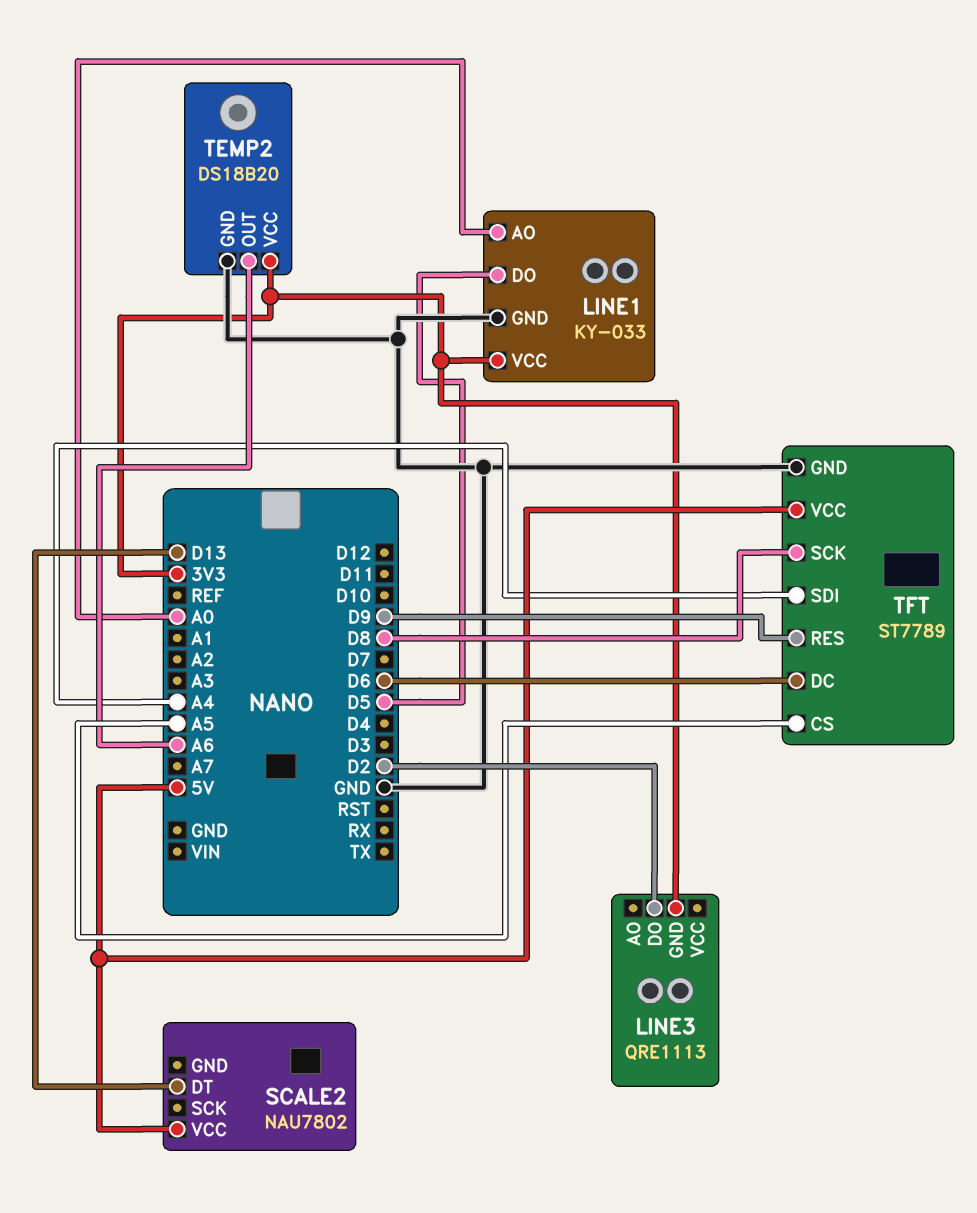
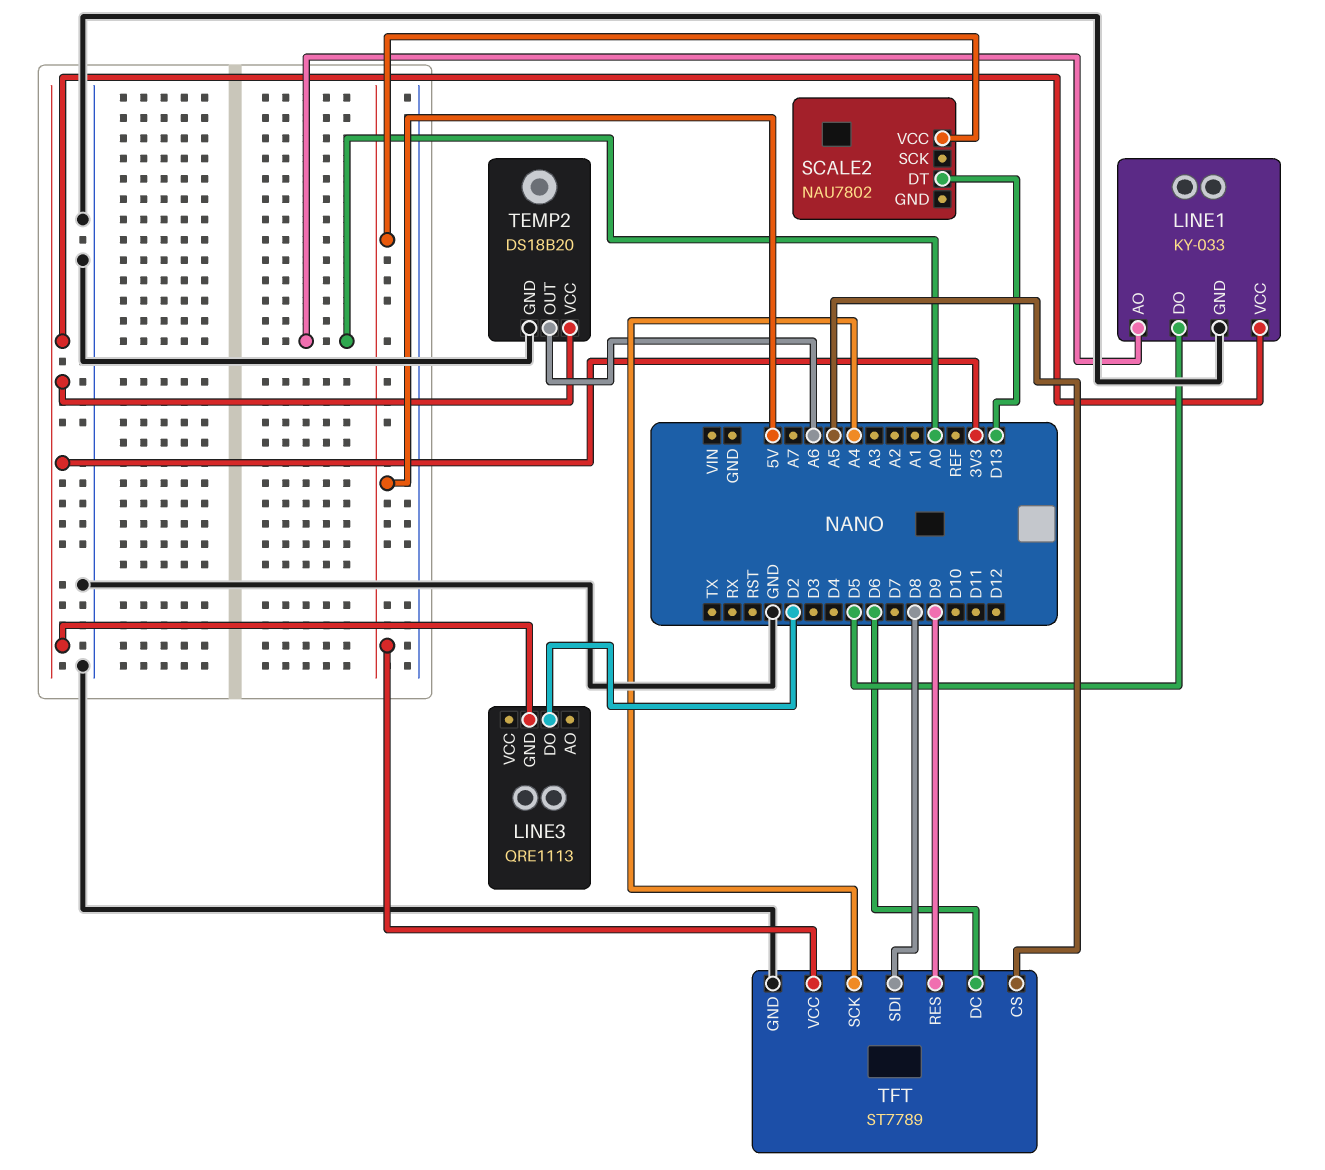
TFT pin SCK: D8 -> A4
TFT pin SDI: A4 -> D8

